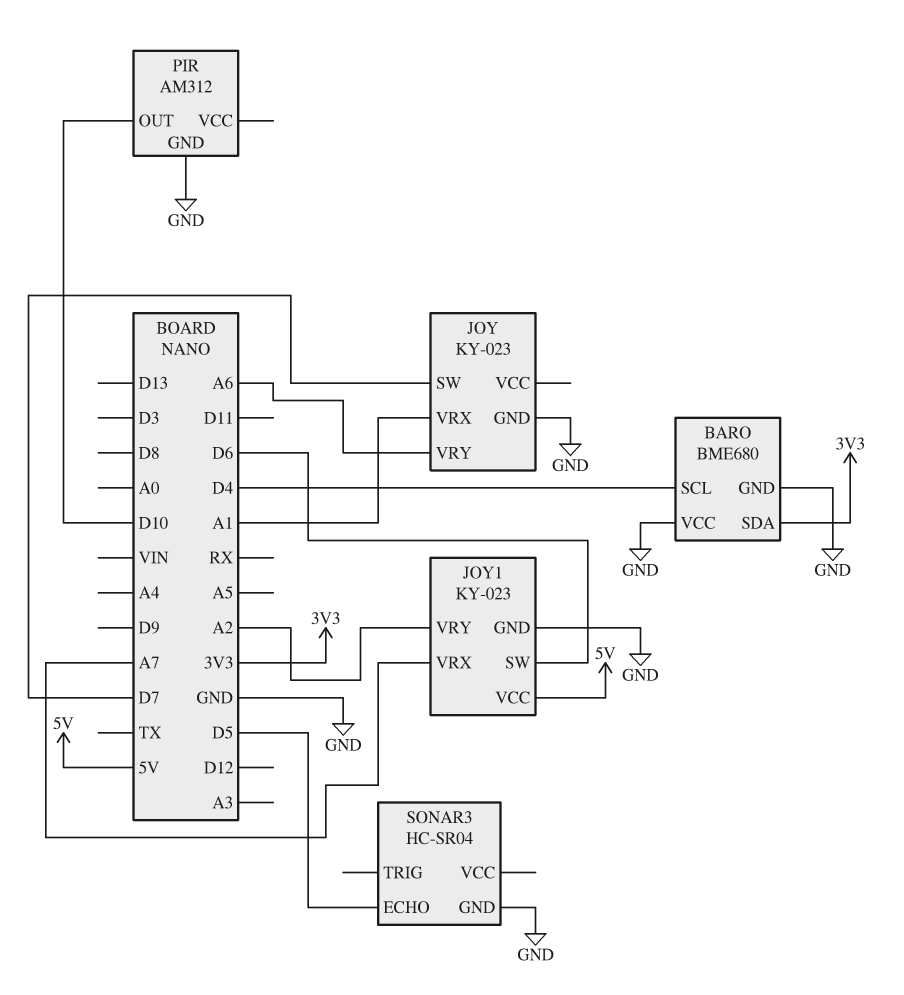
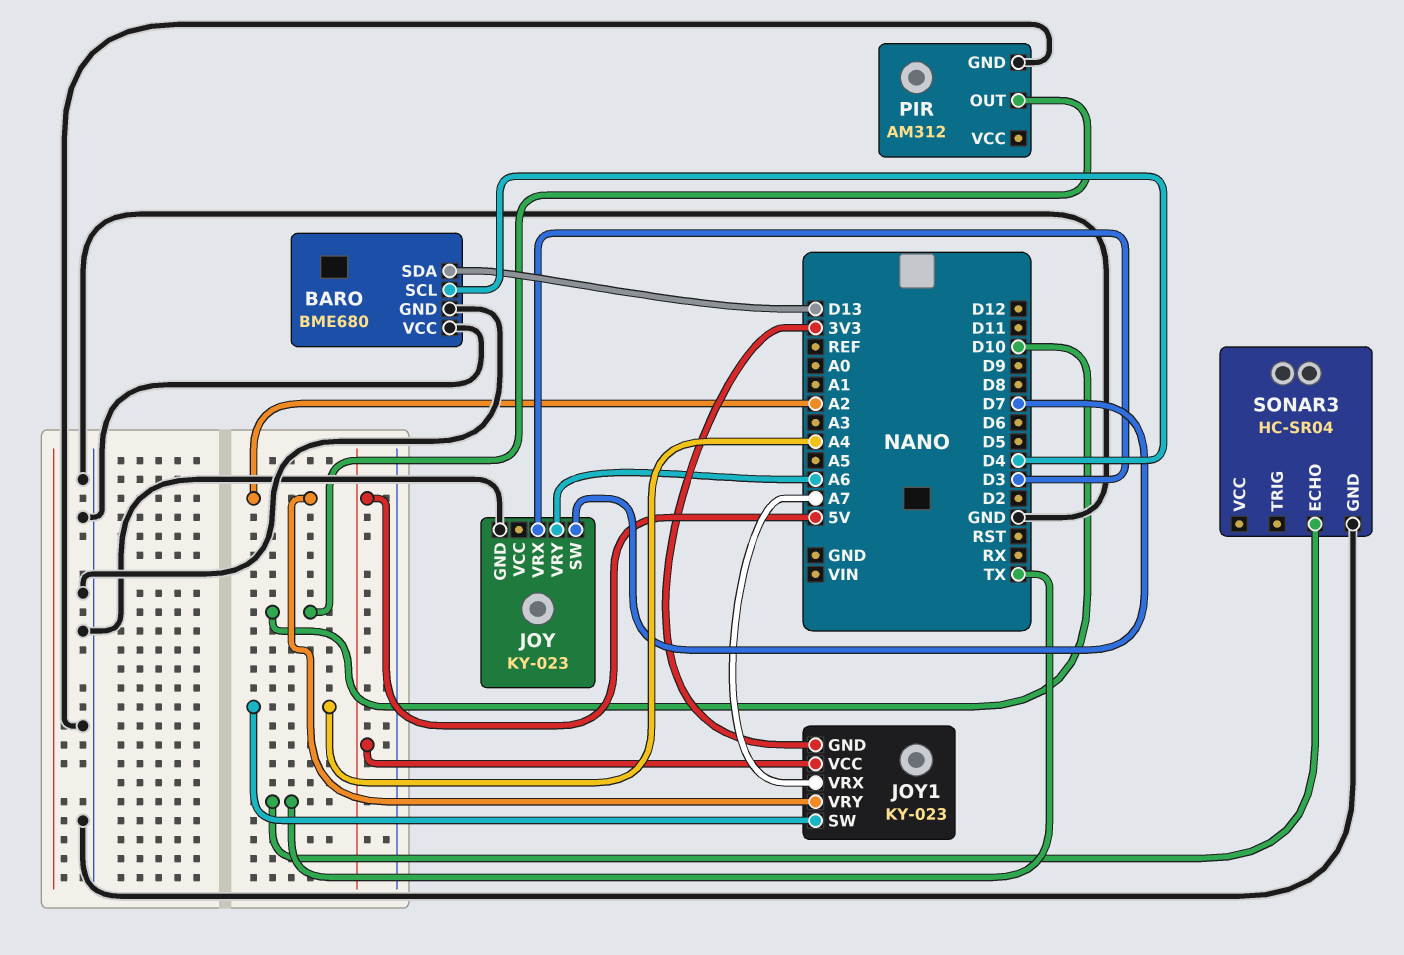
BARO pin SDA: 3V3 -> D13
JOY pin VRX: A1 -> D3
JOY1 pin GND: GND -> 3V3
JOY1 pin SW: D6 -> A4
SONAR3 pin ECHO: D5 -> TX

